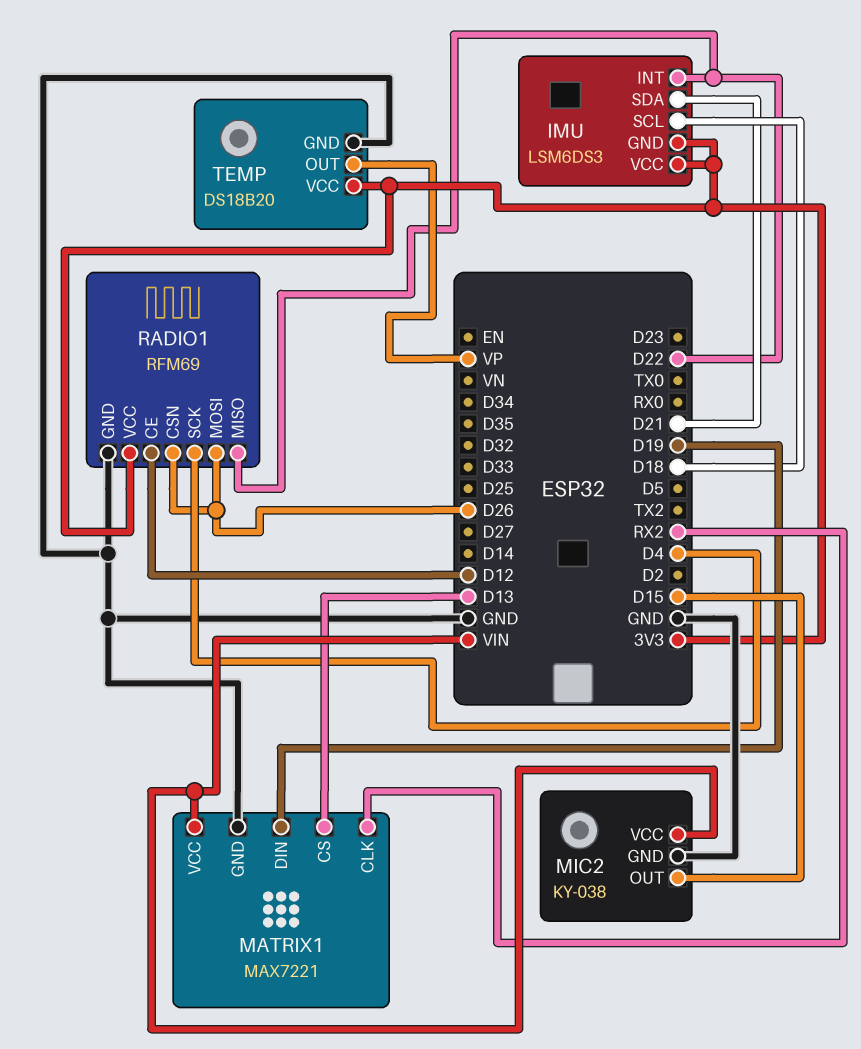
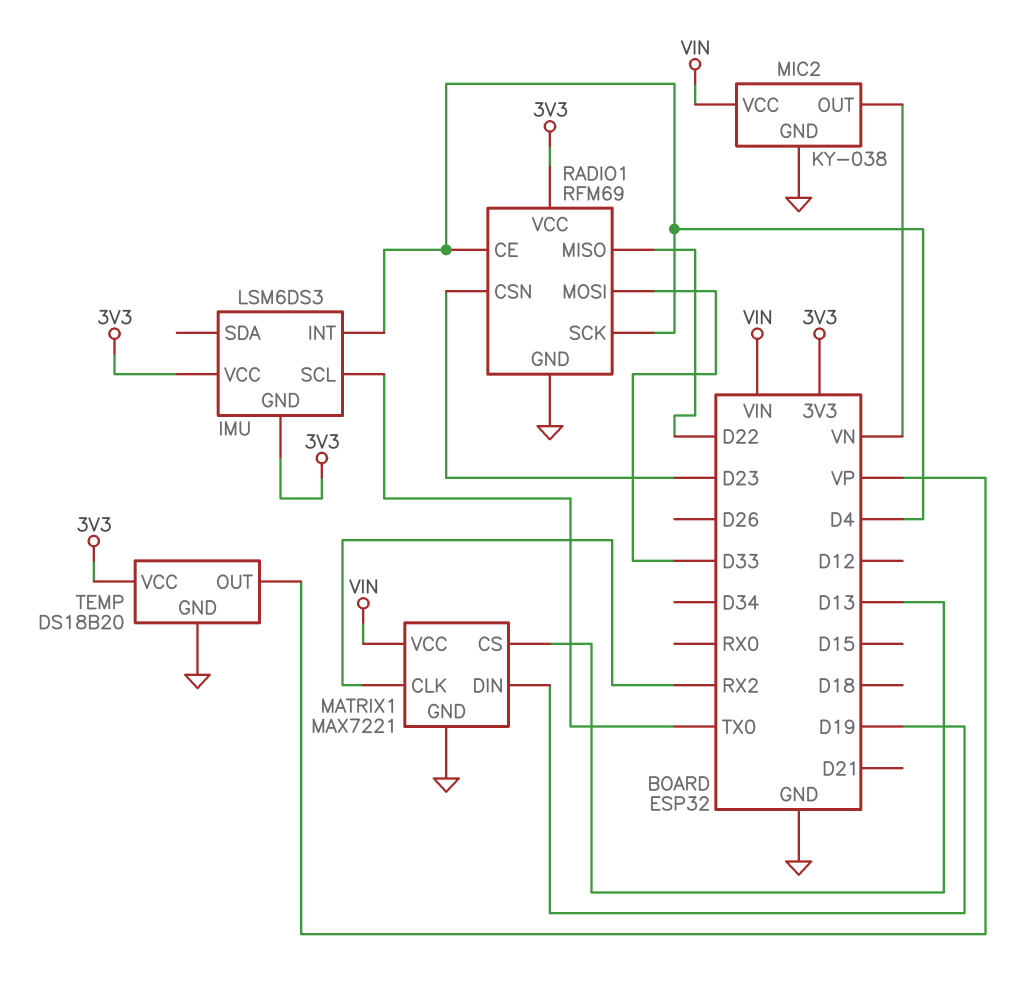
IMU pin INT: D22 -> D4
IMU pin SCL: D18 -> TX0
IMU pin SDA: D21 -> none
MIC2 pin OUT: D15 -> VN
RADIO1 pin CE: D12 -> D4
RADIO1 pin CSN: D26 -> D23
RADIO1 pin MOSI: D26 -> D33

